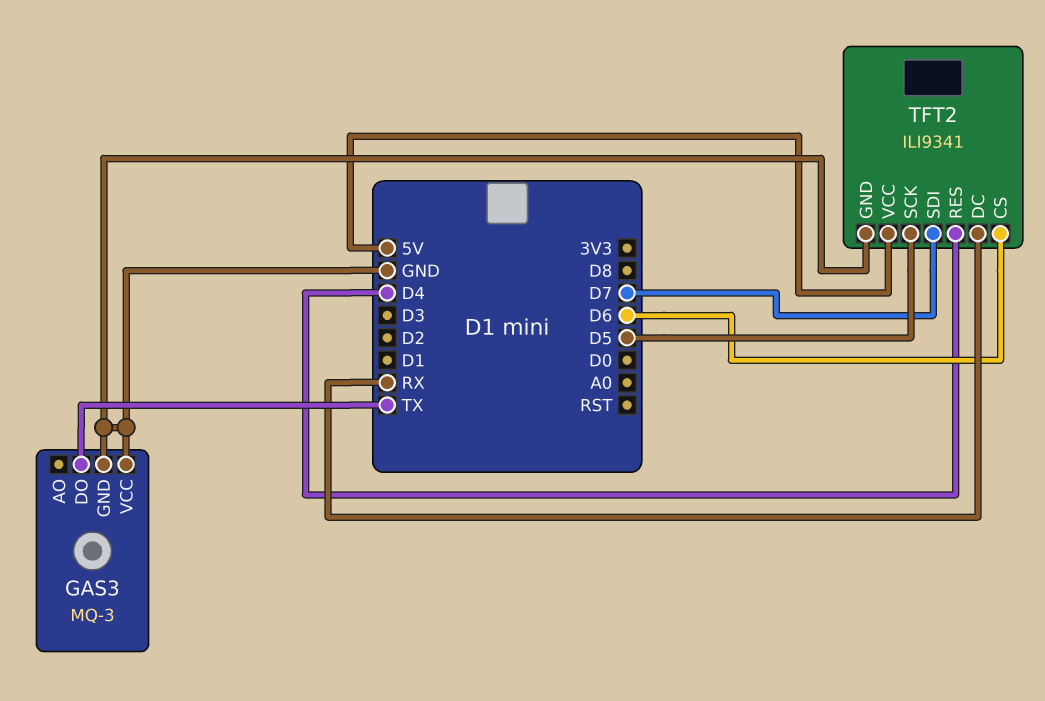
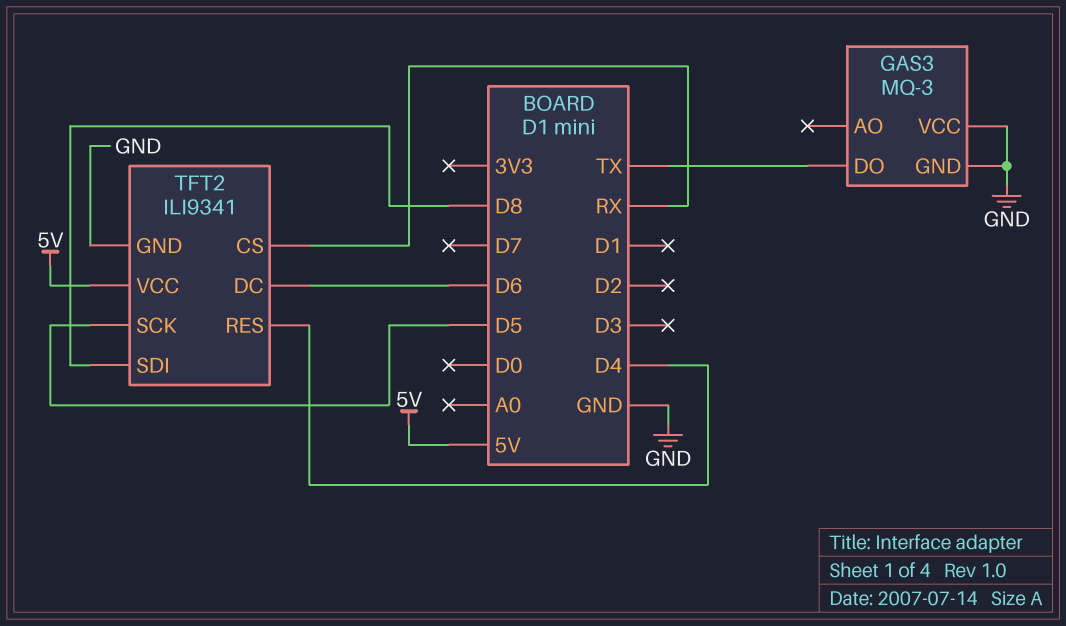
TFT2 pin CS: D6 -> RX
TFT2 pin DC: RX -> D6
TFT2 pin SDI: D7 -> D8

